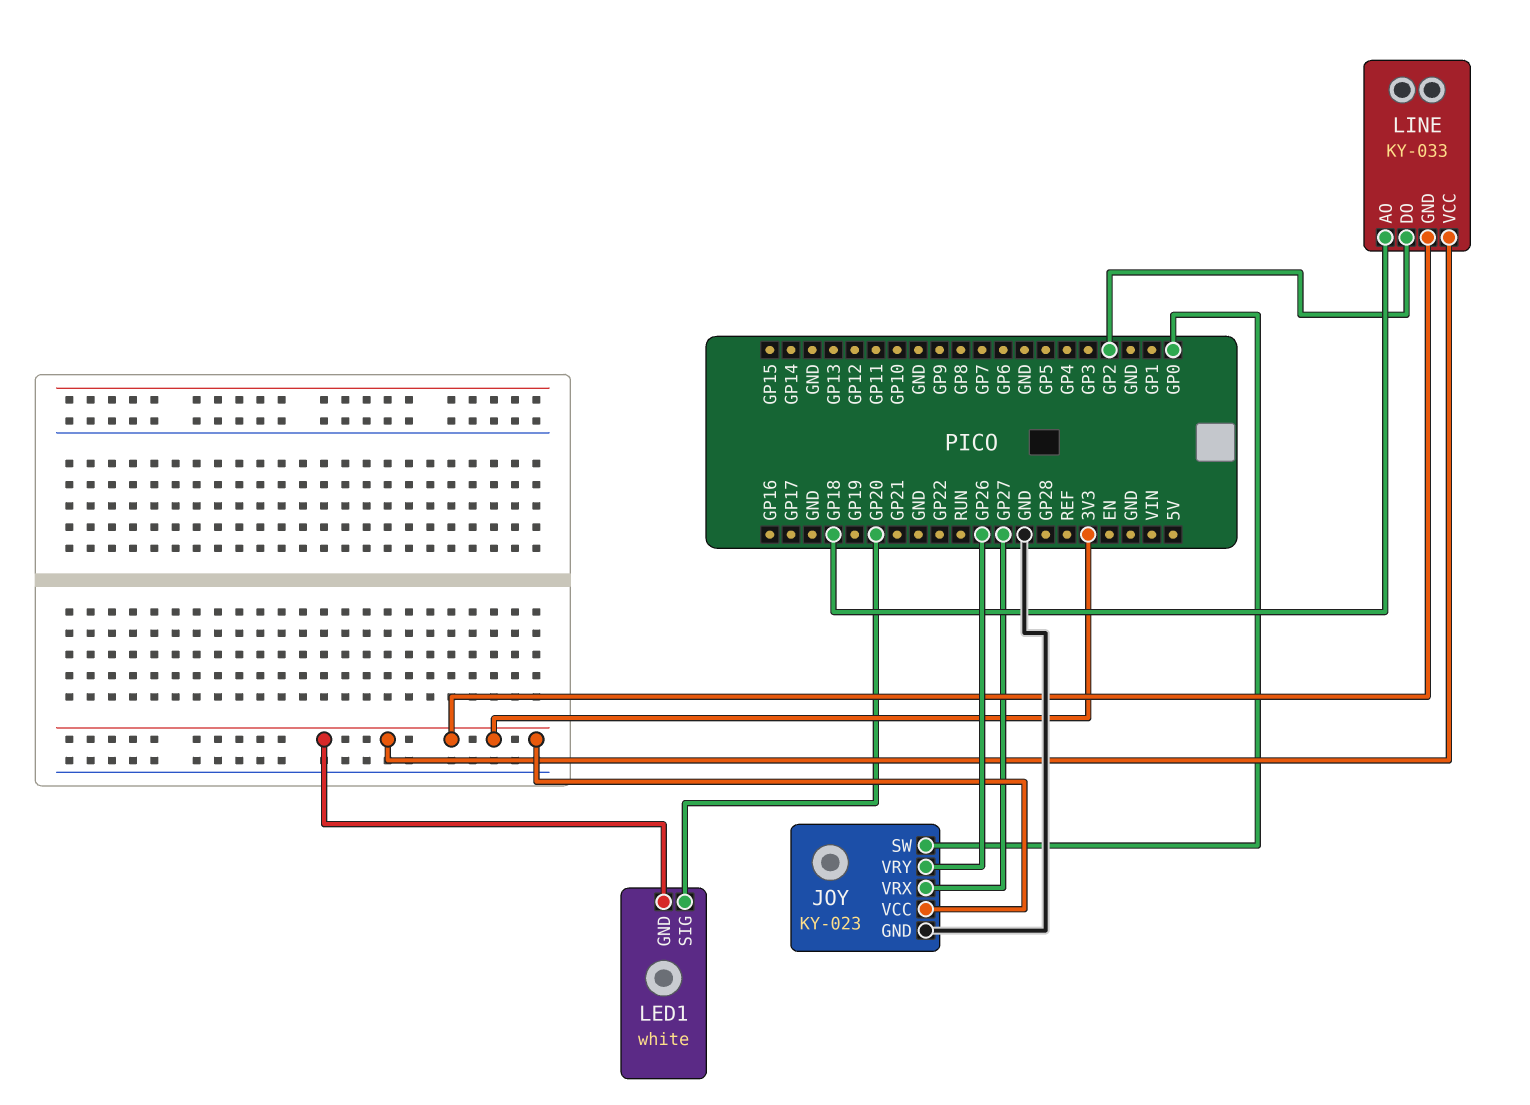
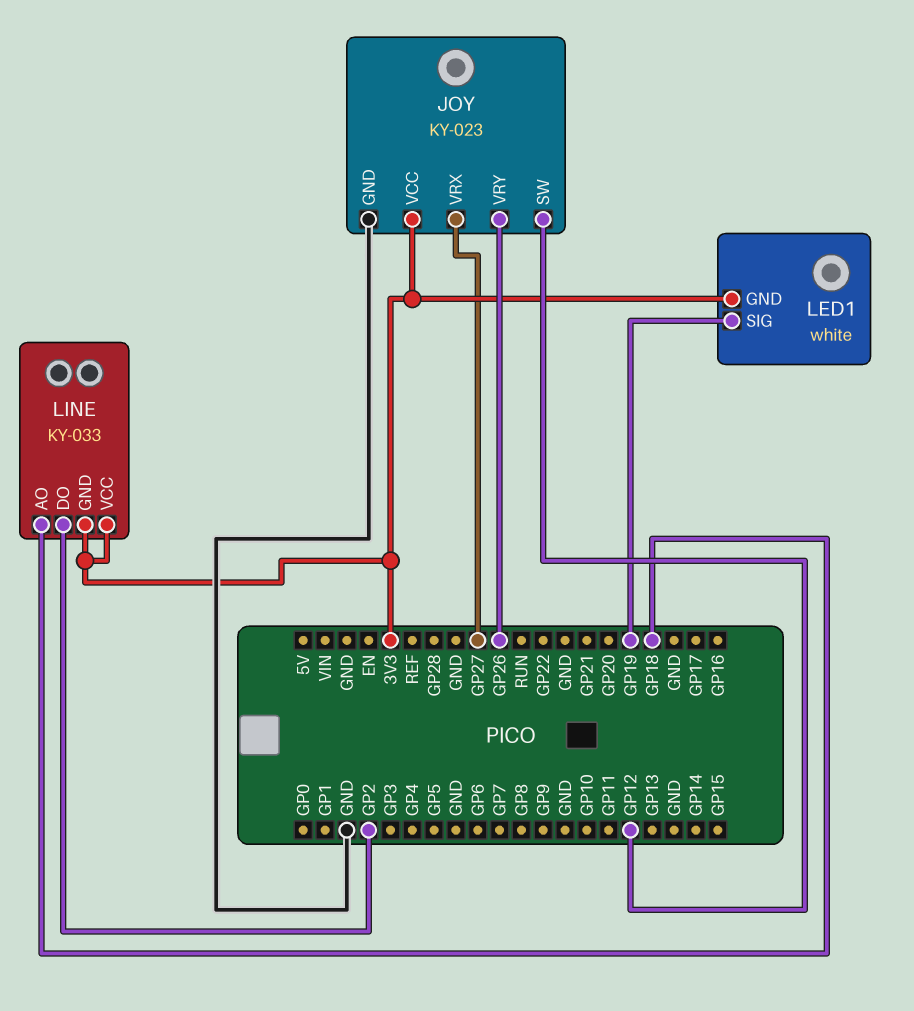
JOY pin SW: GP0 -> GP12
LED1 pin SIG: GP20 -> GP19

